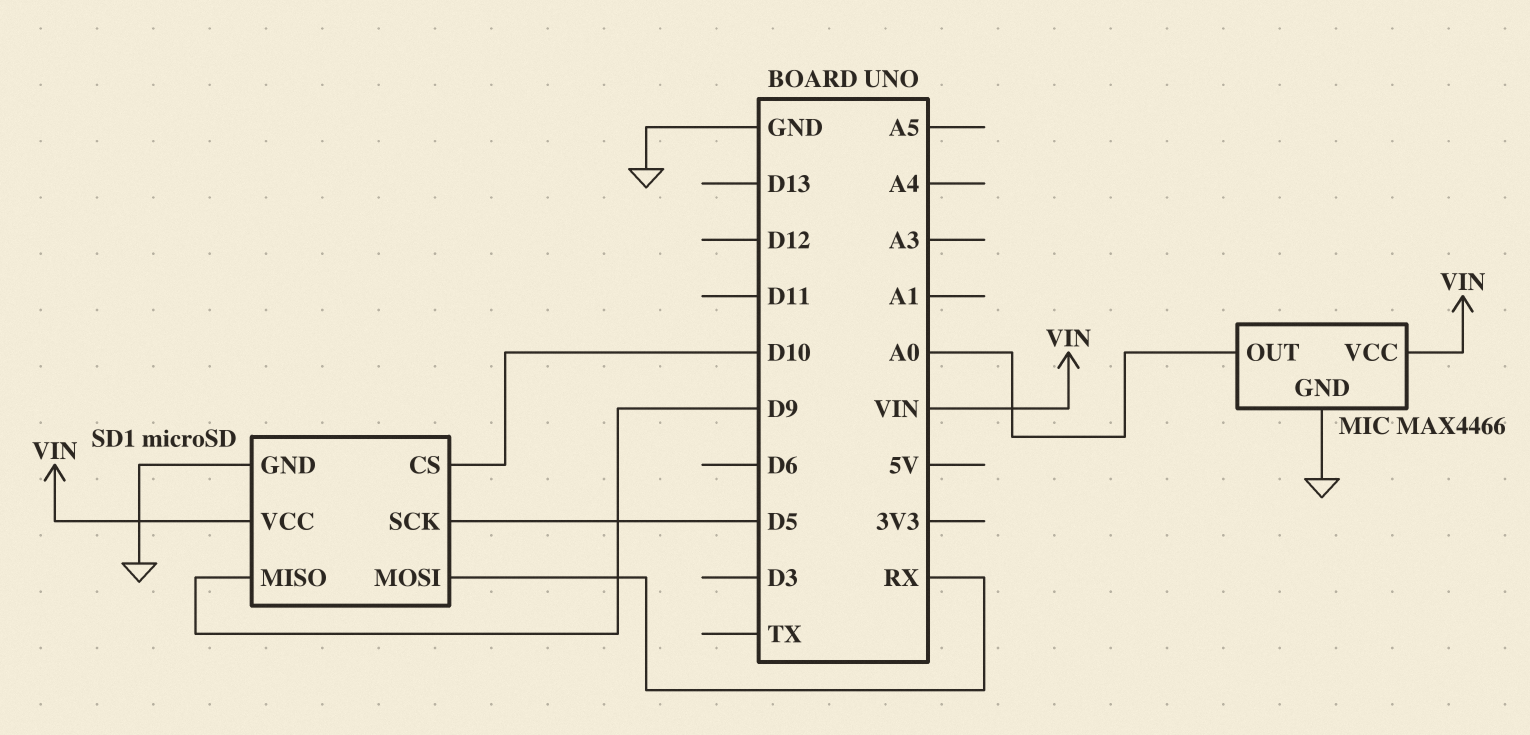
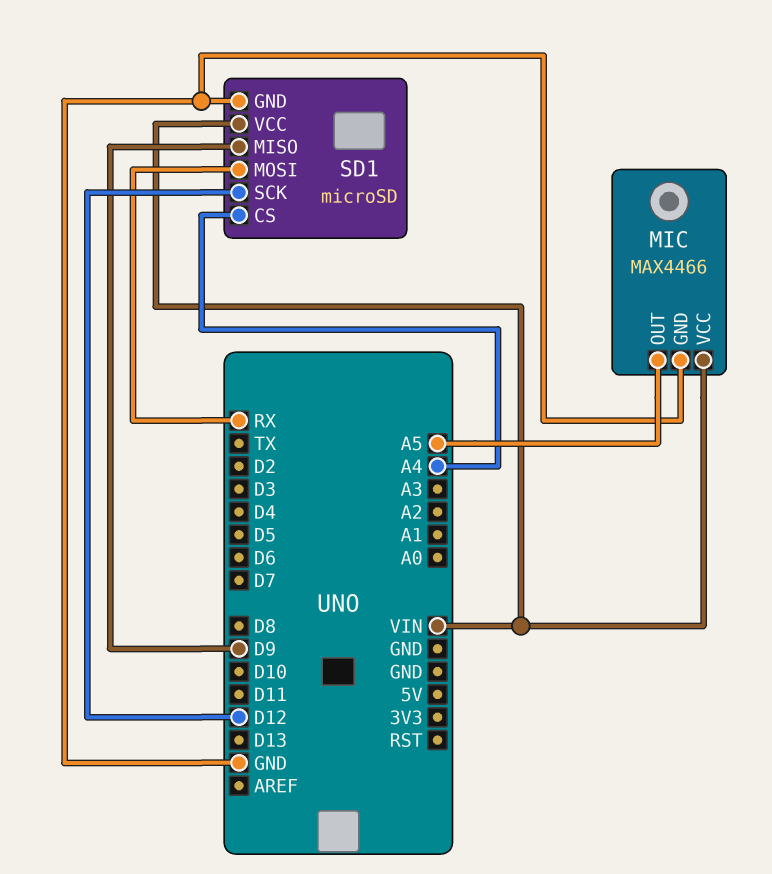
MIC pin OUT: A0 -> A5
SD1 pin CS: D10 -> A4
SD1 pin SCK: D5 -> D12

